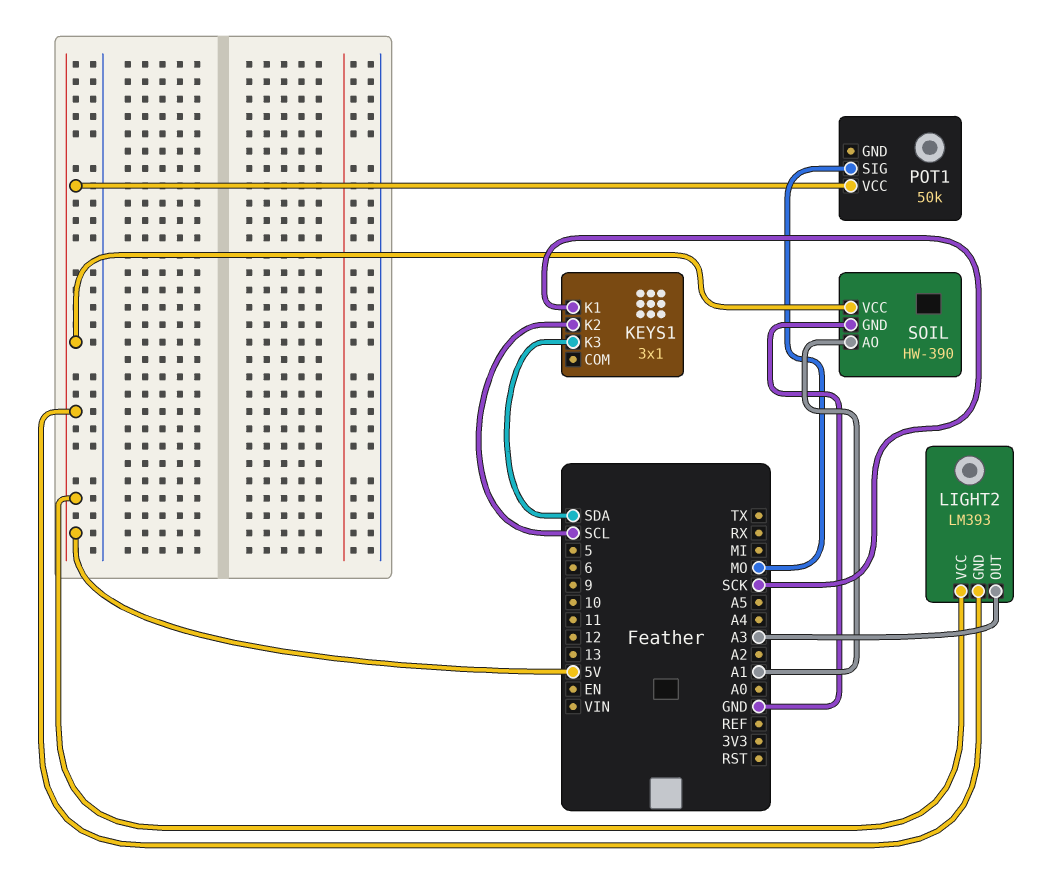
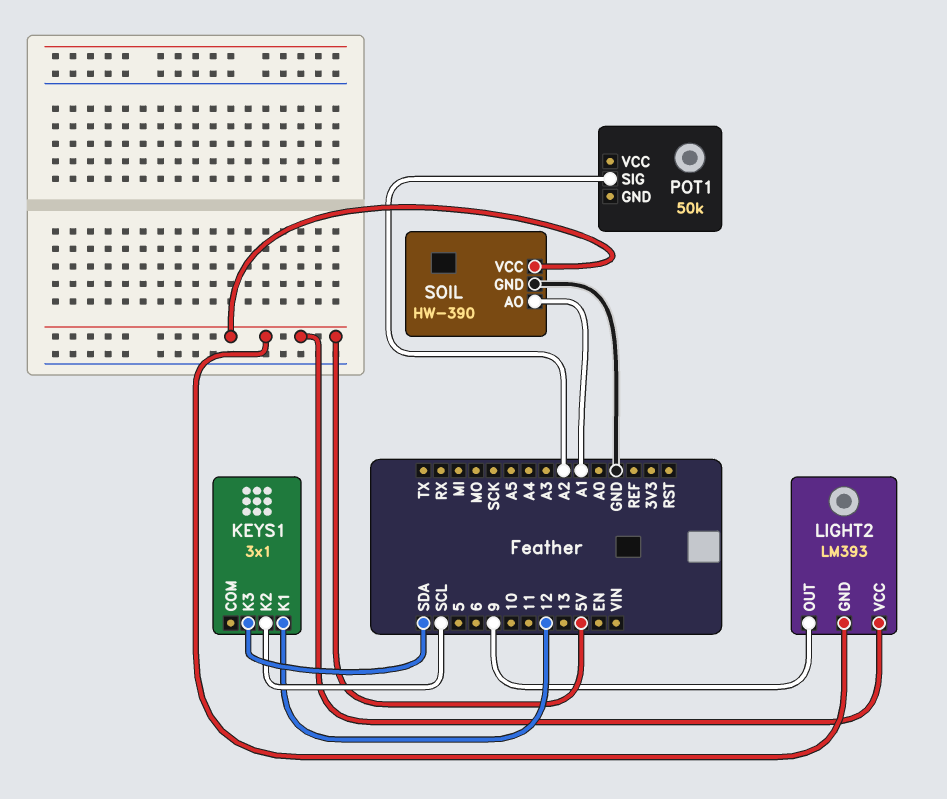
KEYS1 pin K1: SCK -> 12
LIGHT2 pin OUT: A3 -> 9
POT1 pin SIG: MO -> A2
POT1 pin VCC: 5V -> none

